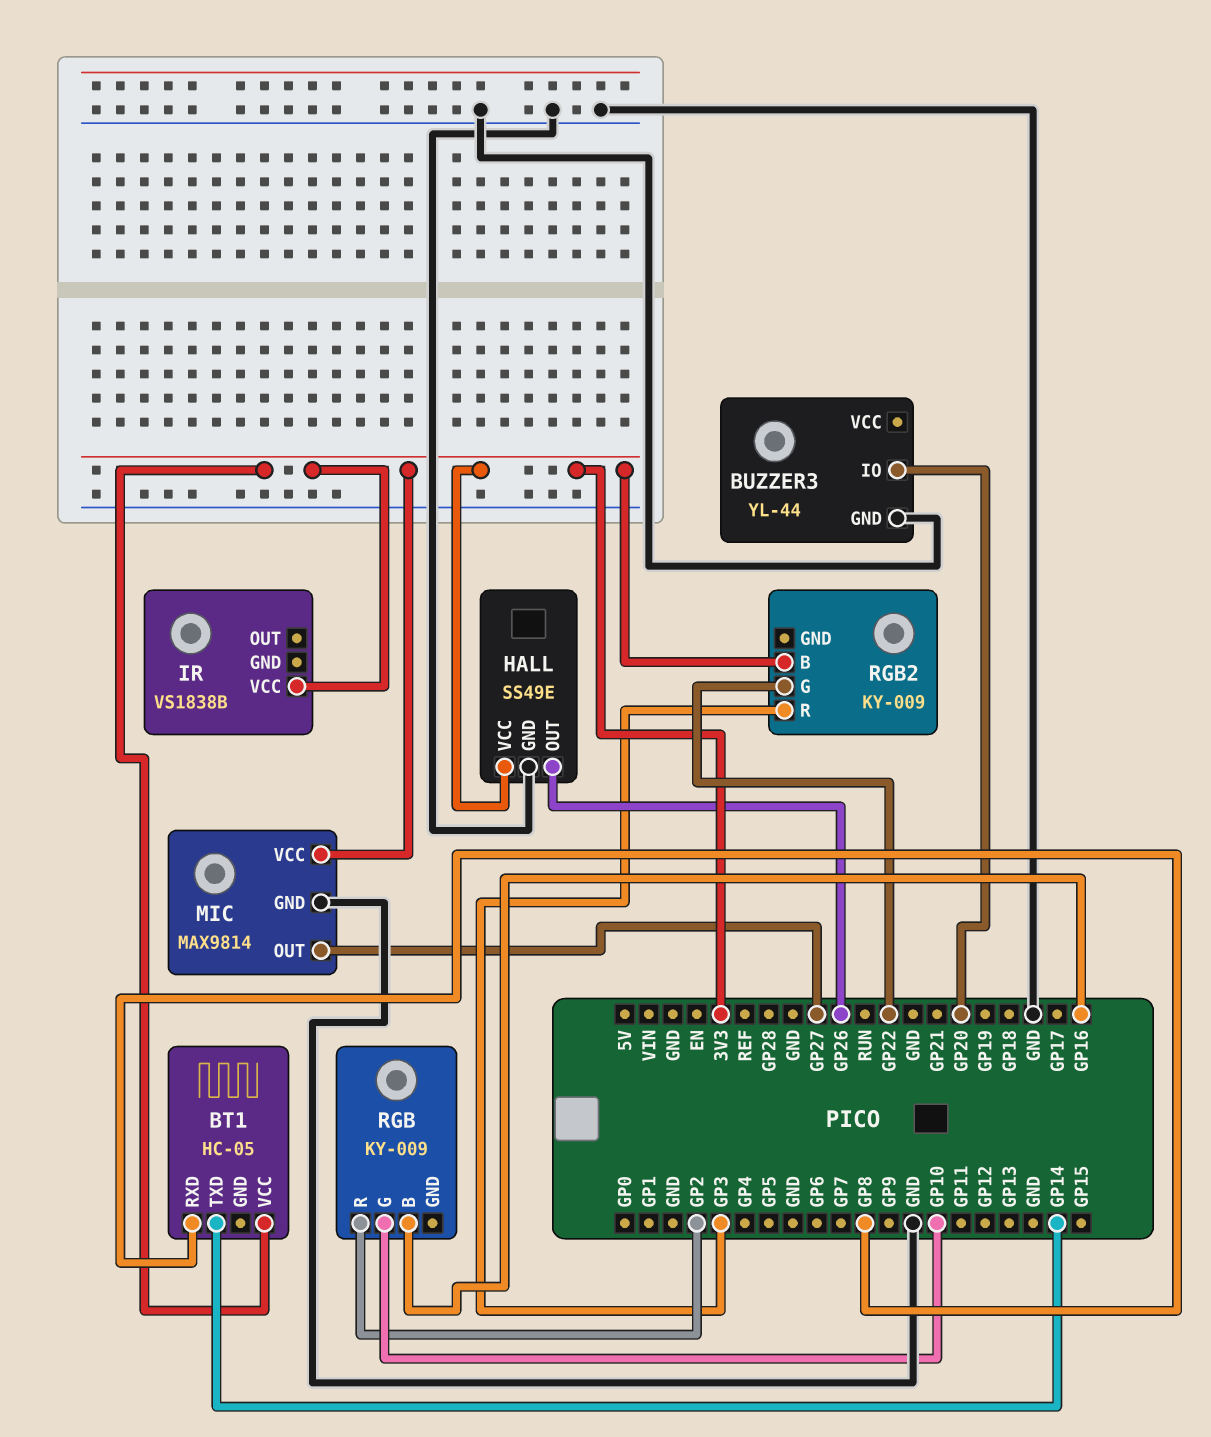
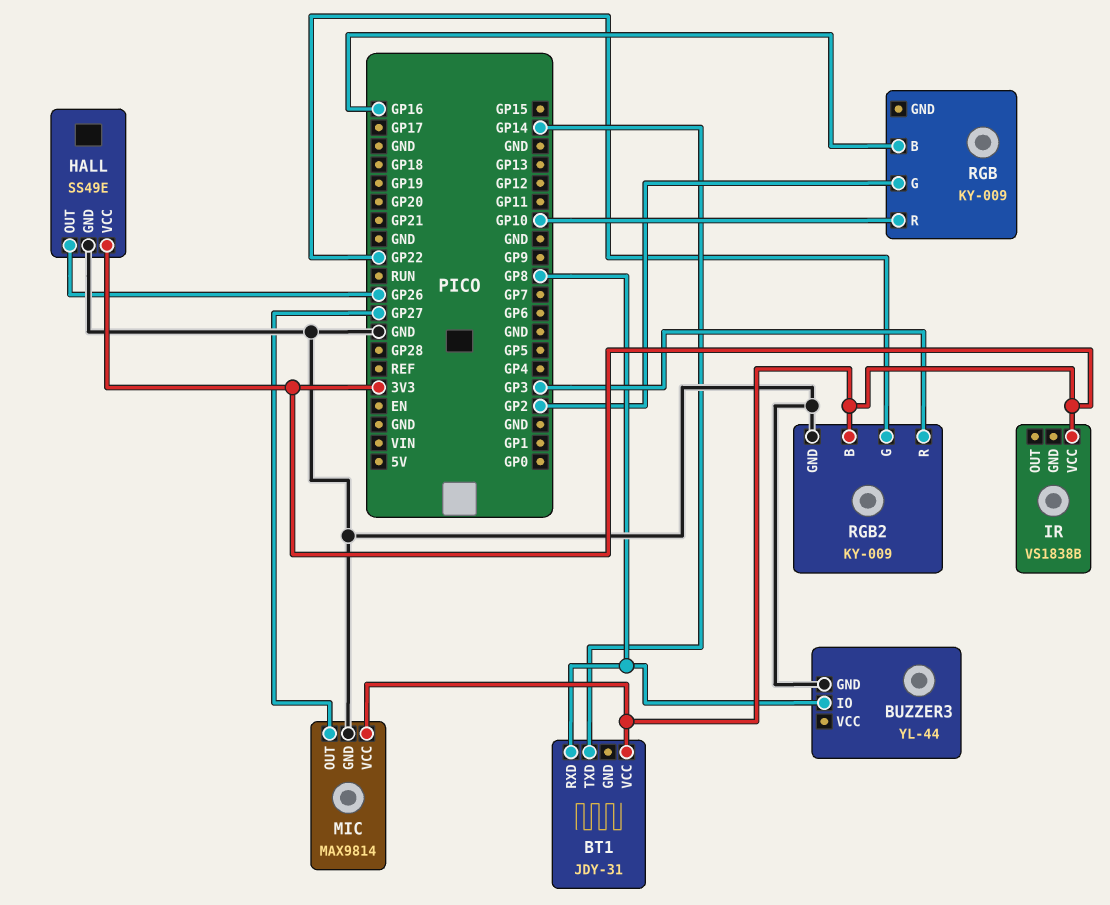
BT1: HC-05 -> JDY-31
BUZZER3 pin IO: GP20 -> GP8
RGB pin G: GP10 -> GP2
RGB pin R: GP2 -> GP10
RGB2 pin GND: none -> GND

